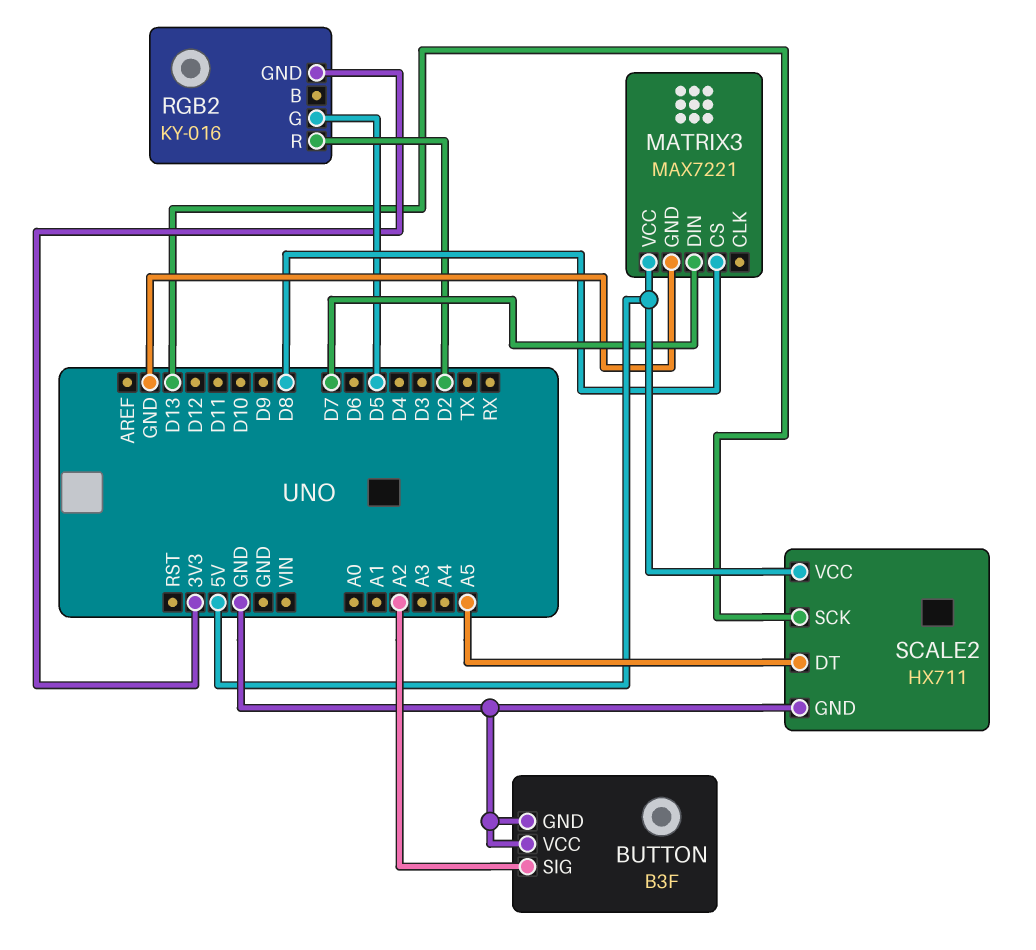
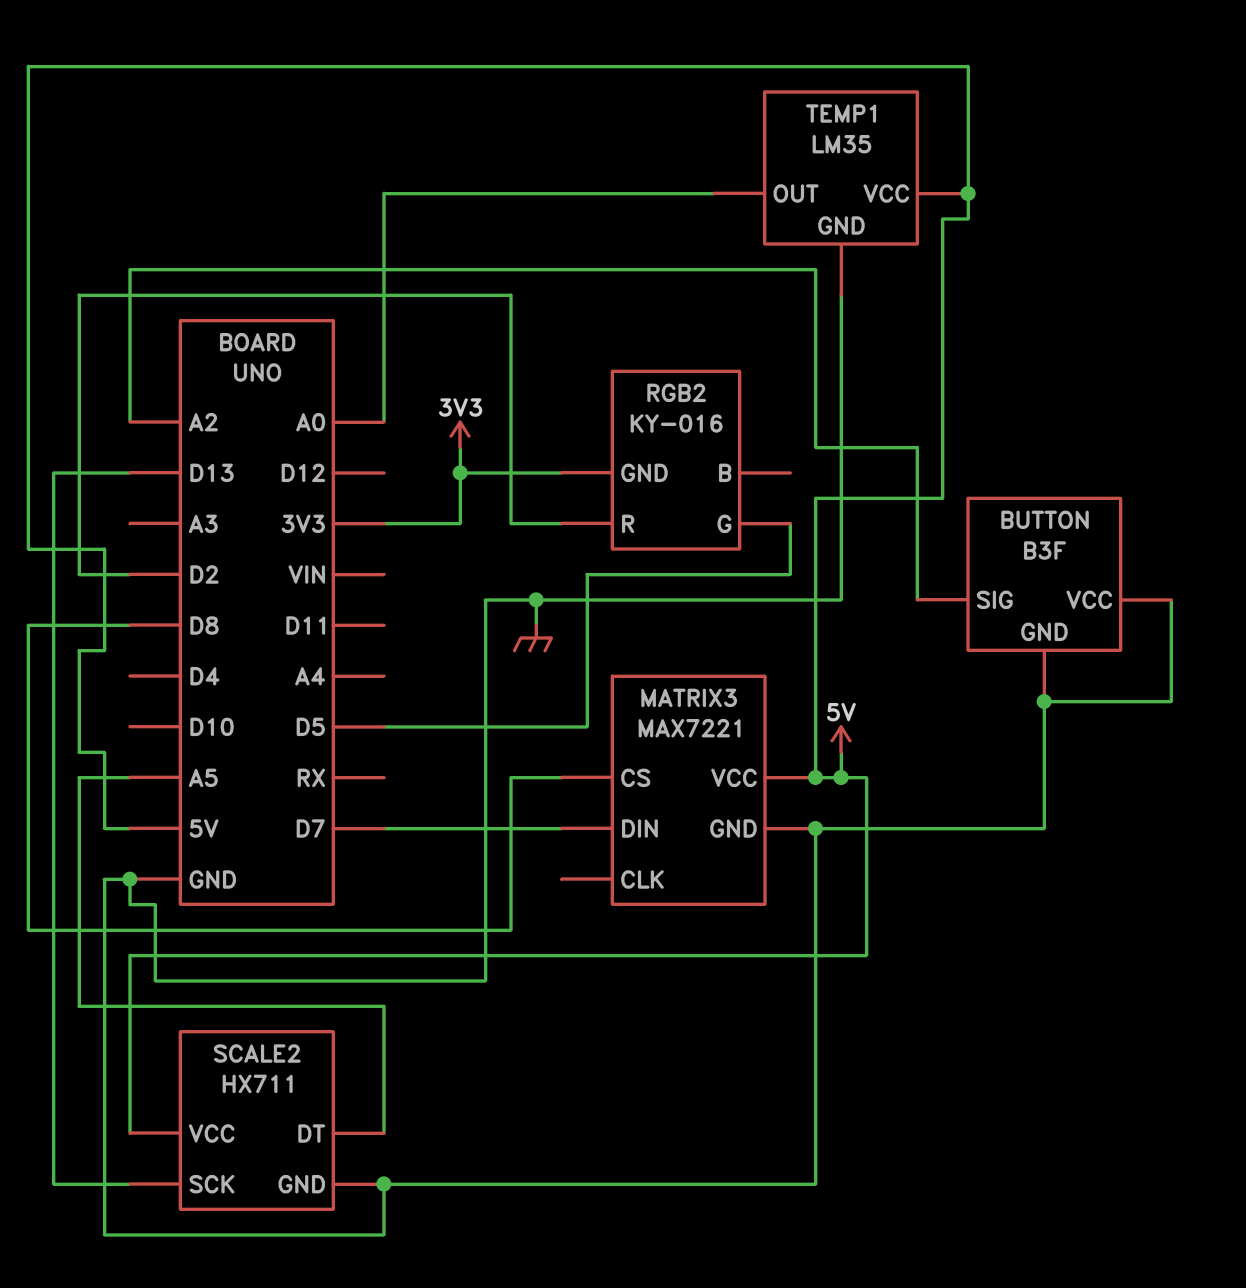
TEMP1: none -> LM35
TEMP1 pin GND: none -> GND
TEMP1 pin OUT: none -> A0
TEMP1 pin VCC: none -> 5V

